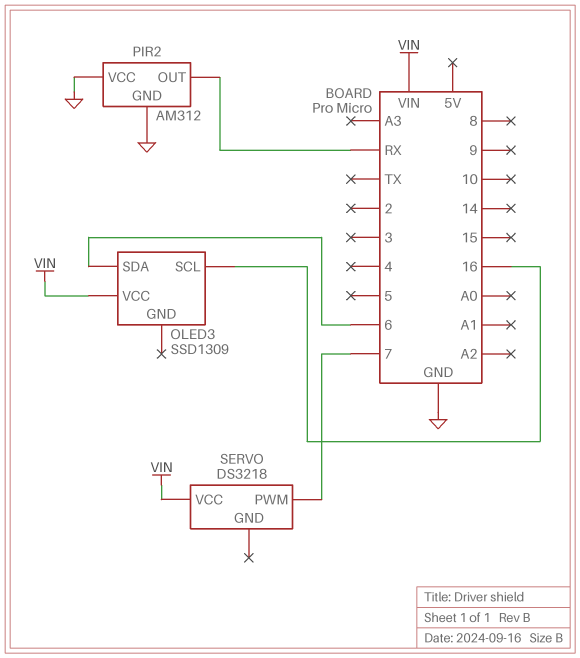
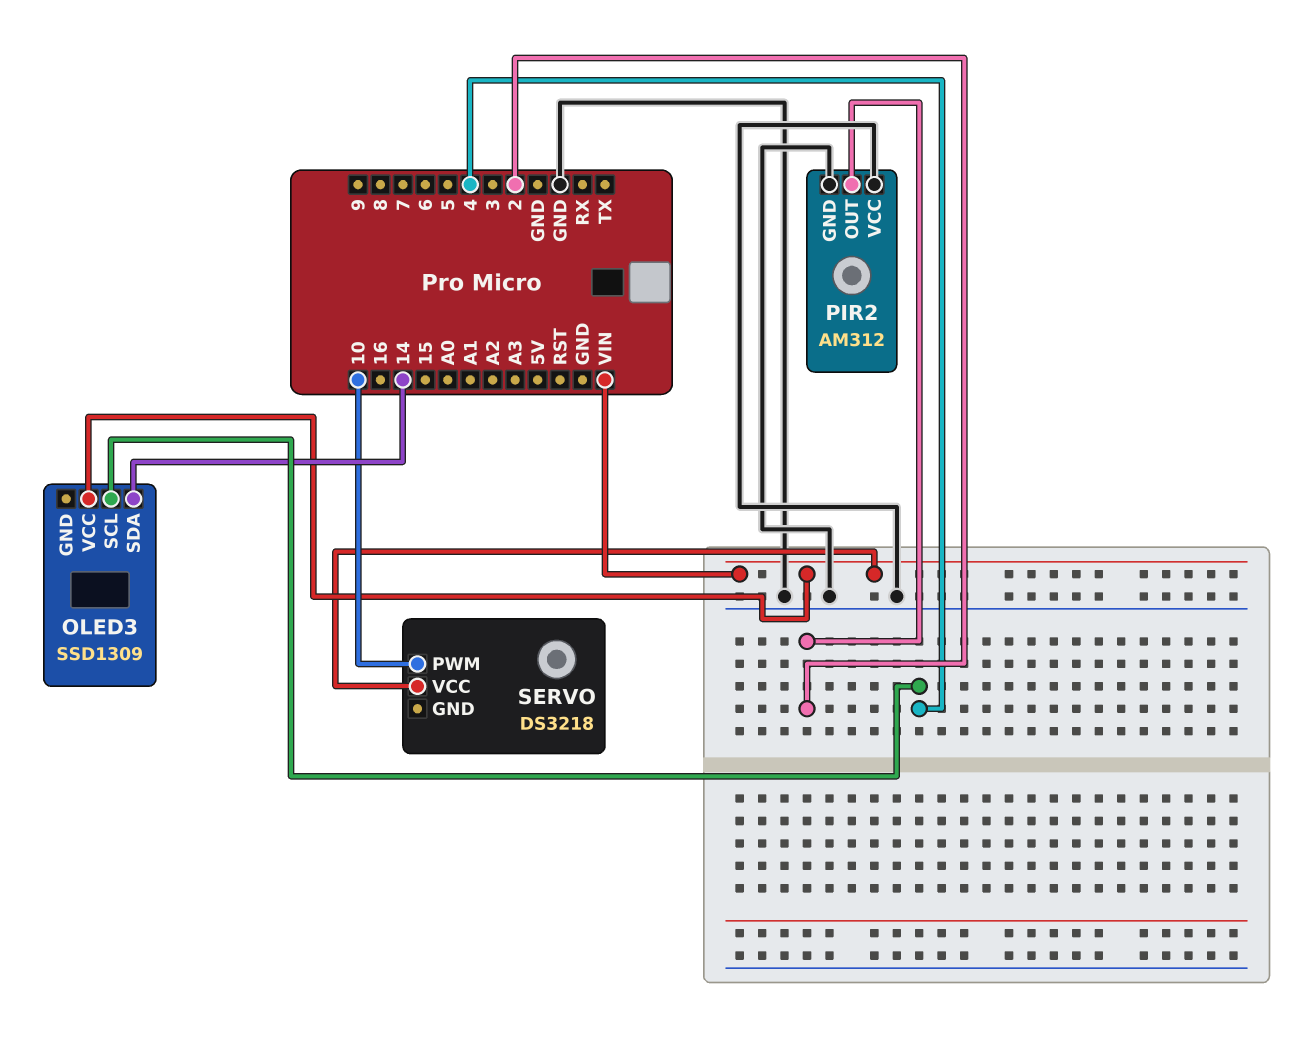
OLED3 pin SCL: 16 -> 4
OLED3 pin SDA: 6 -> 14
PIR2 pin OUT: RX -> 2
SERVO pin PWM: 7 -> 10

